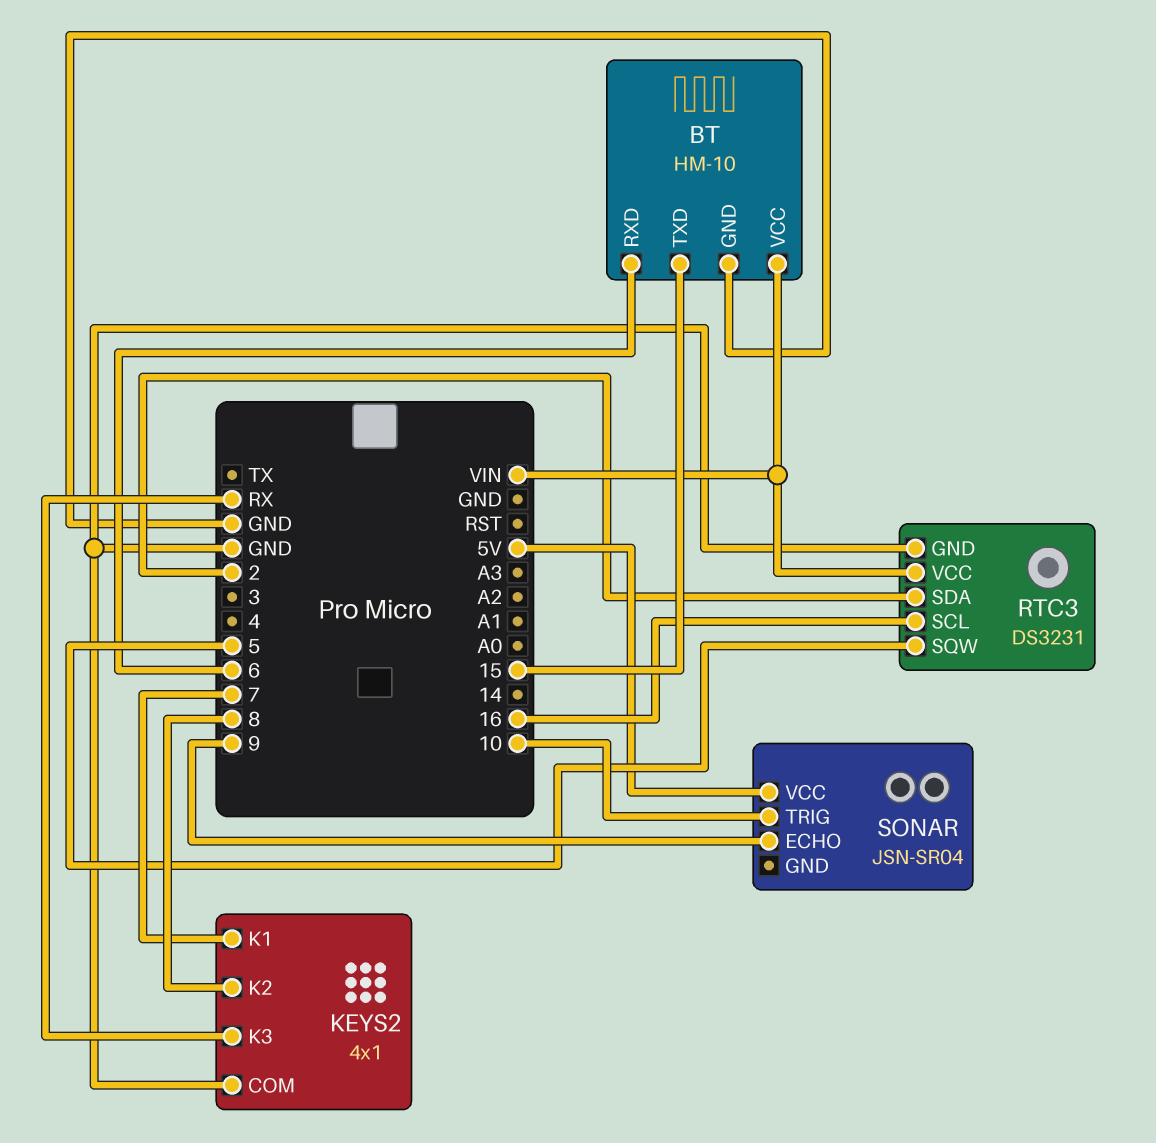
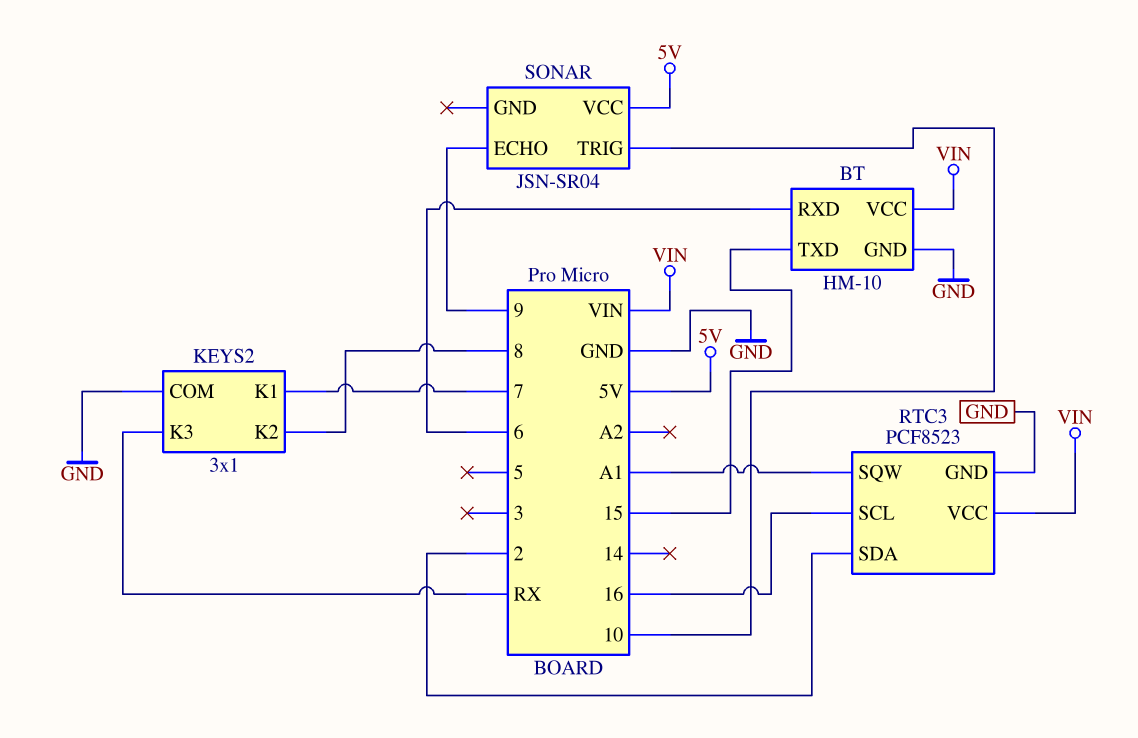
KEYS2: 4x1 -> 3x1
RTC3: DS3231 -> PCF8523
RTC3 pin SQW: 5 -> A1

